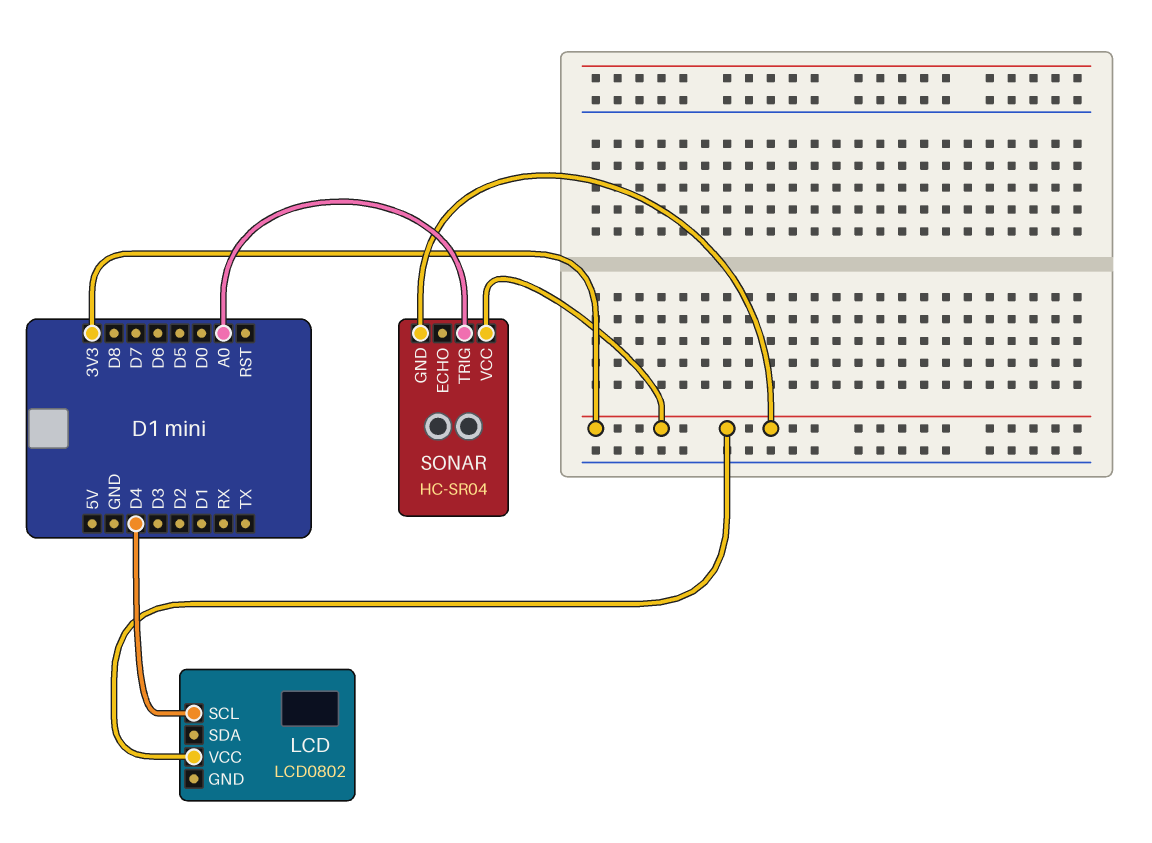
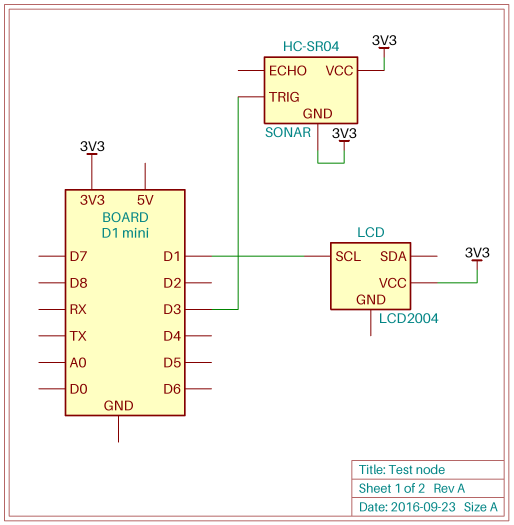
LCD: LCD0802 -> LCD2004
LCD pin SCL: D4 -> D1
SONAR pin TRIG: A0 -> D3

